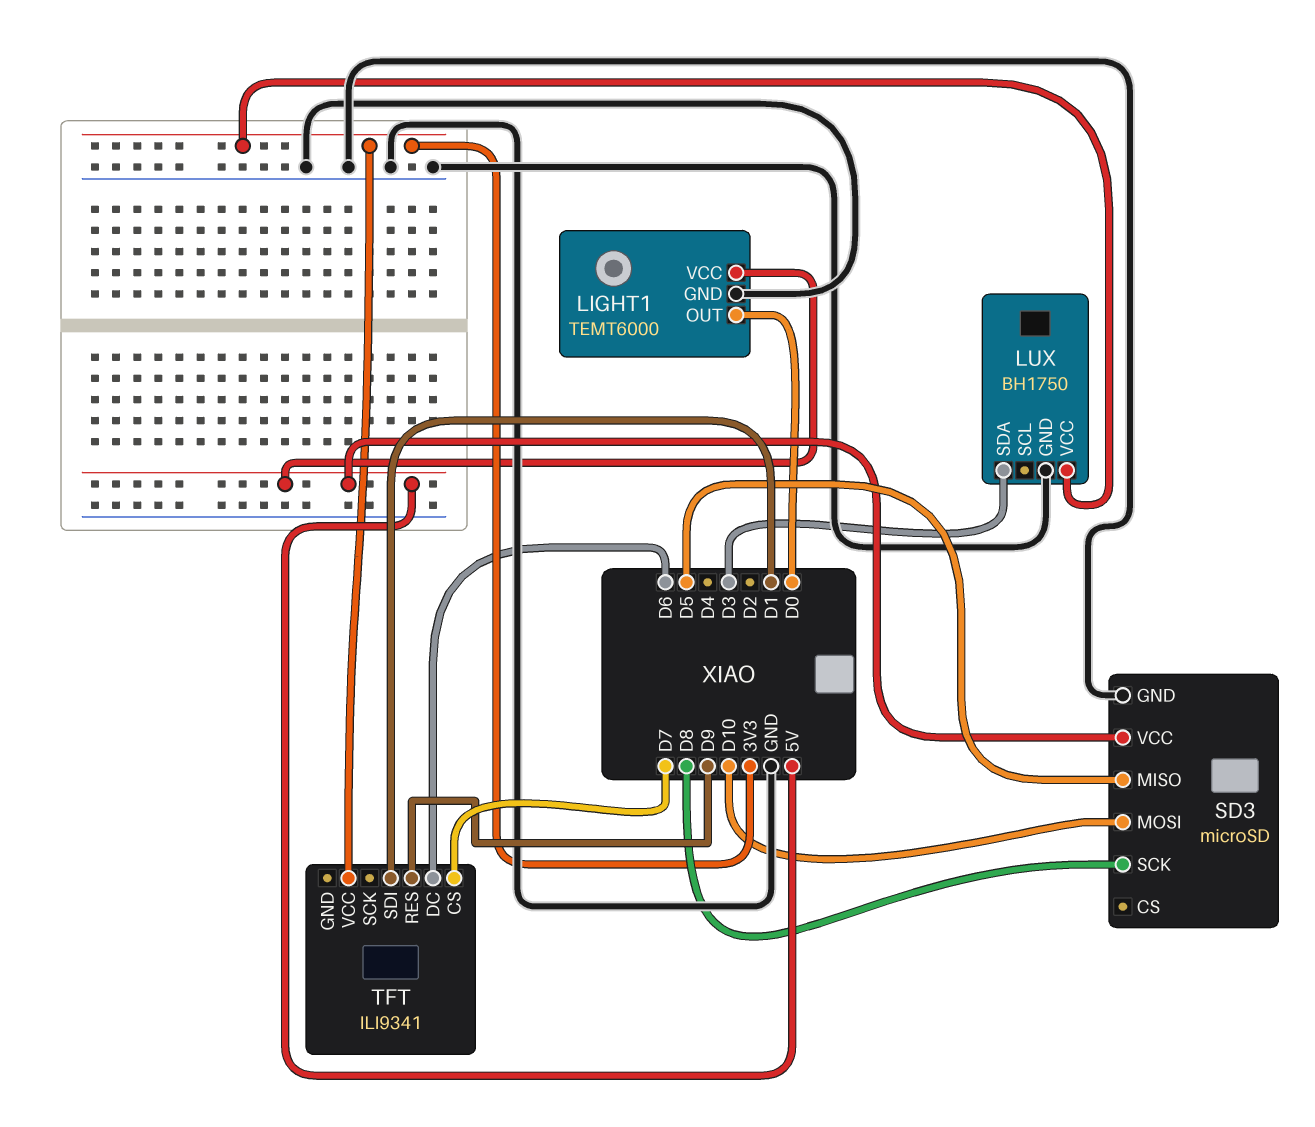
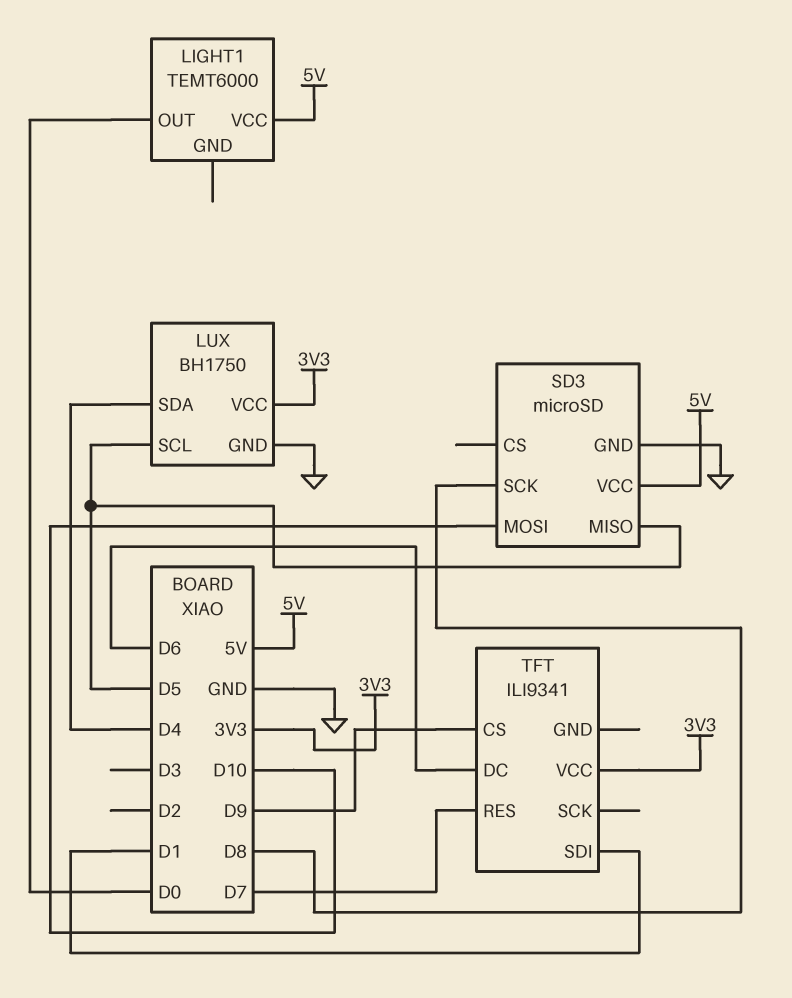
LIGHT1 pin GND: GND -> none
LUX pin SCL: none -> D5
LUX pin SDA: D3 -> D4
TFT pin CS: D7 -> D9
TFT pin RES: D9 -> D7

